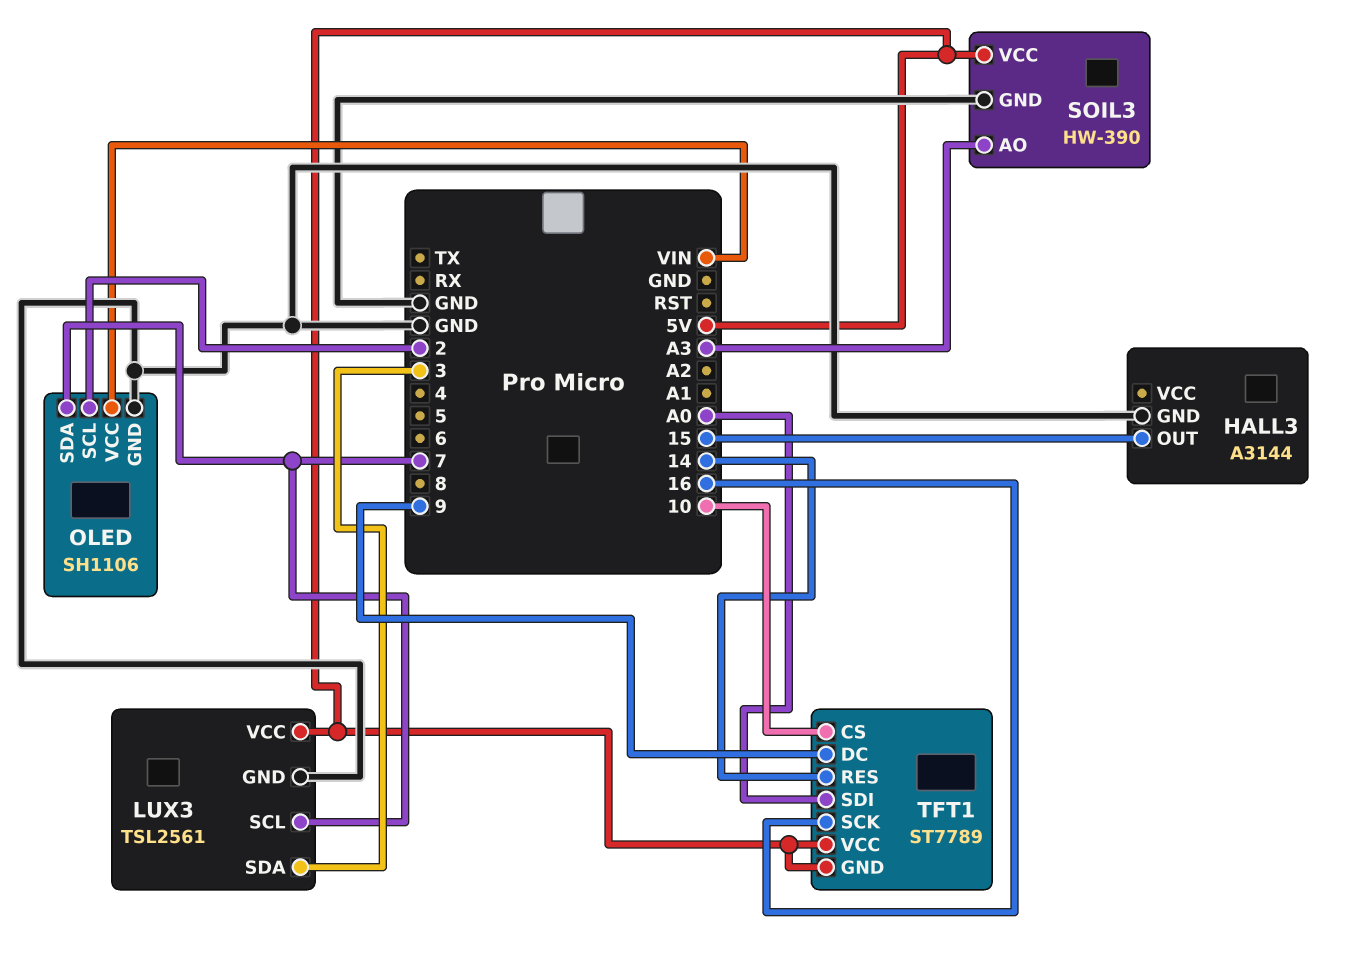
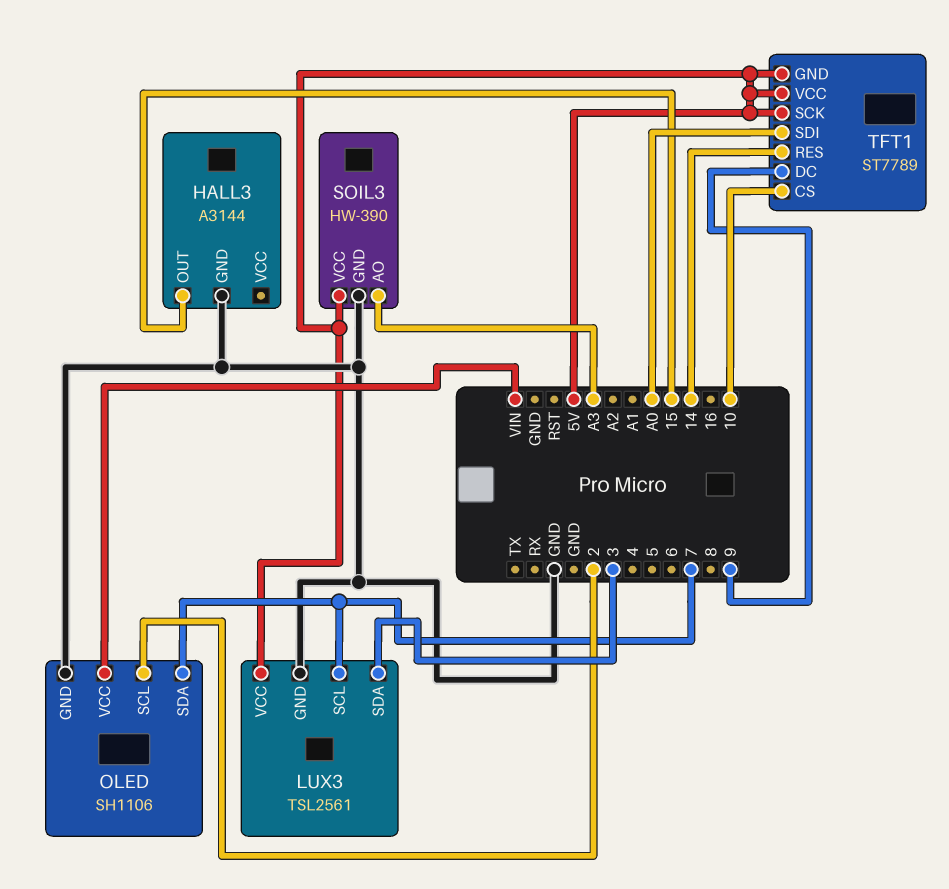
TFT1 pin SCK: 16 -> 5V

